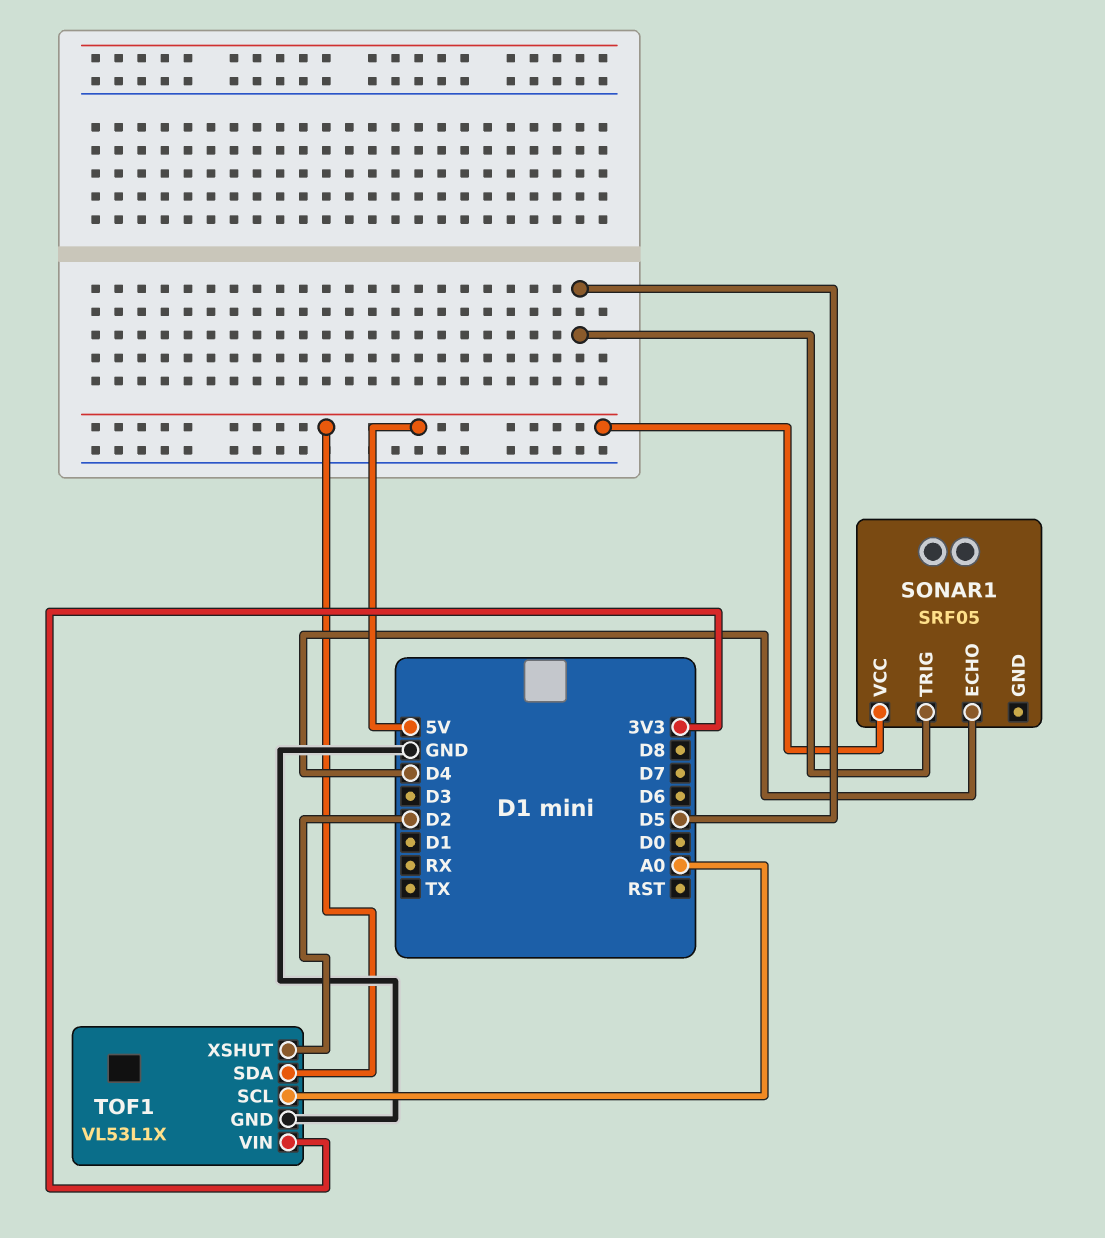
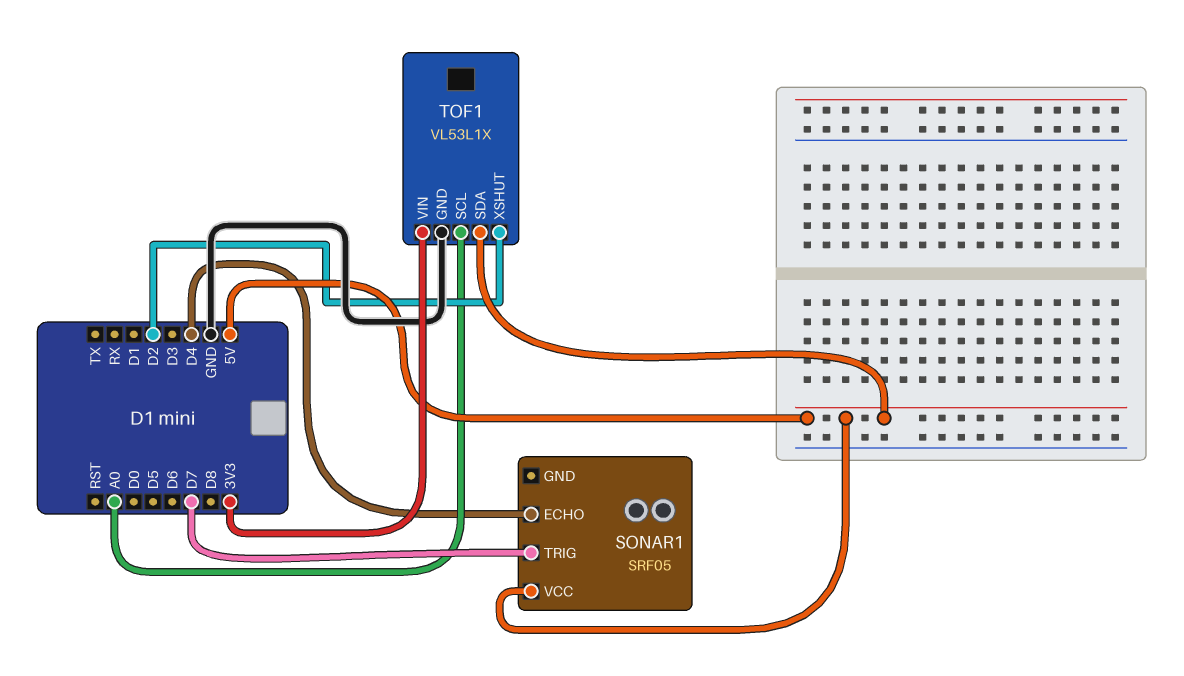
SONAR1 pin TRIG: D5 -> D7

